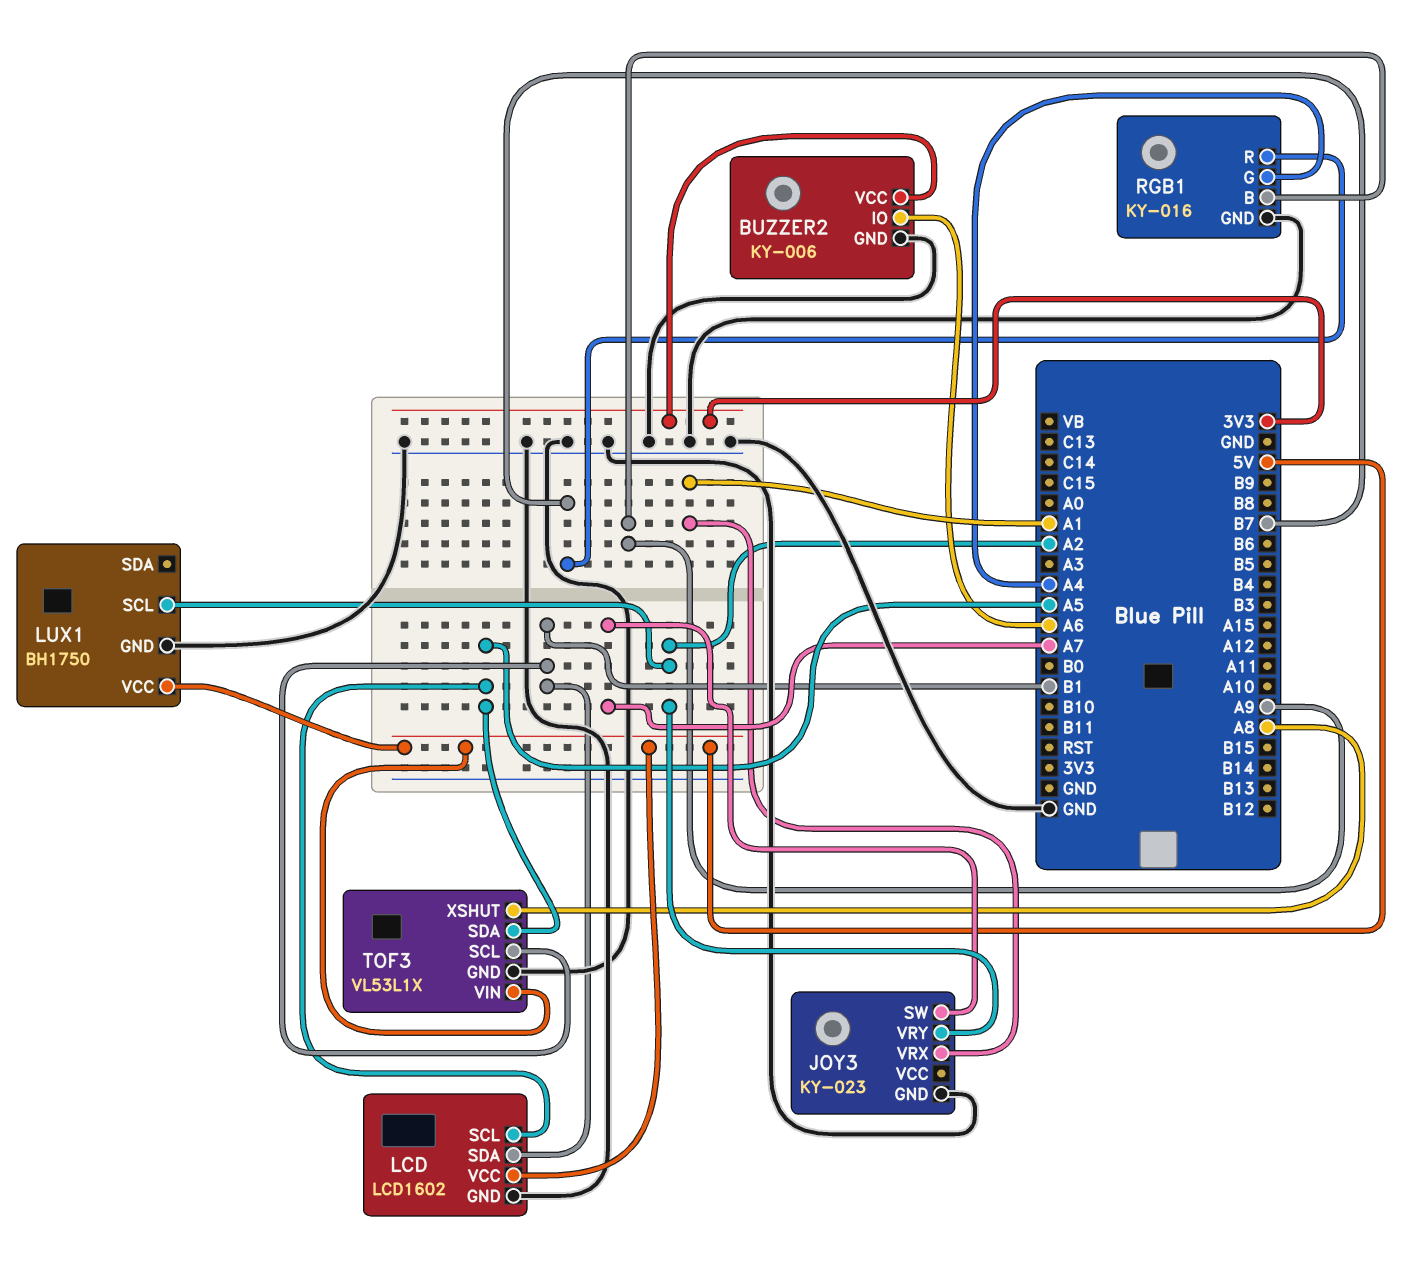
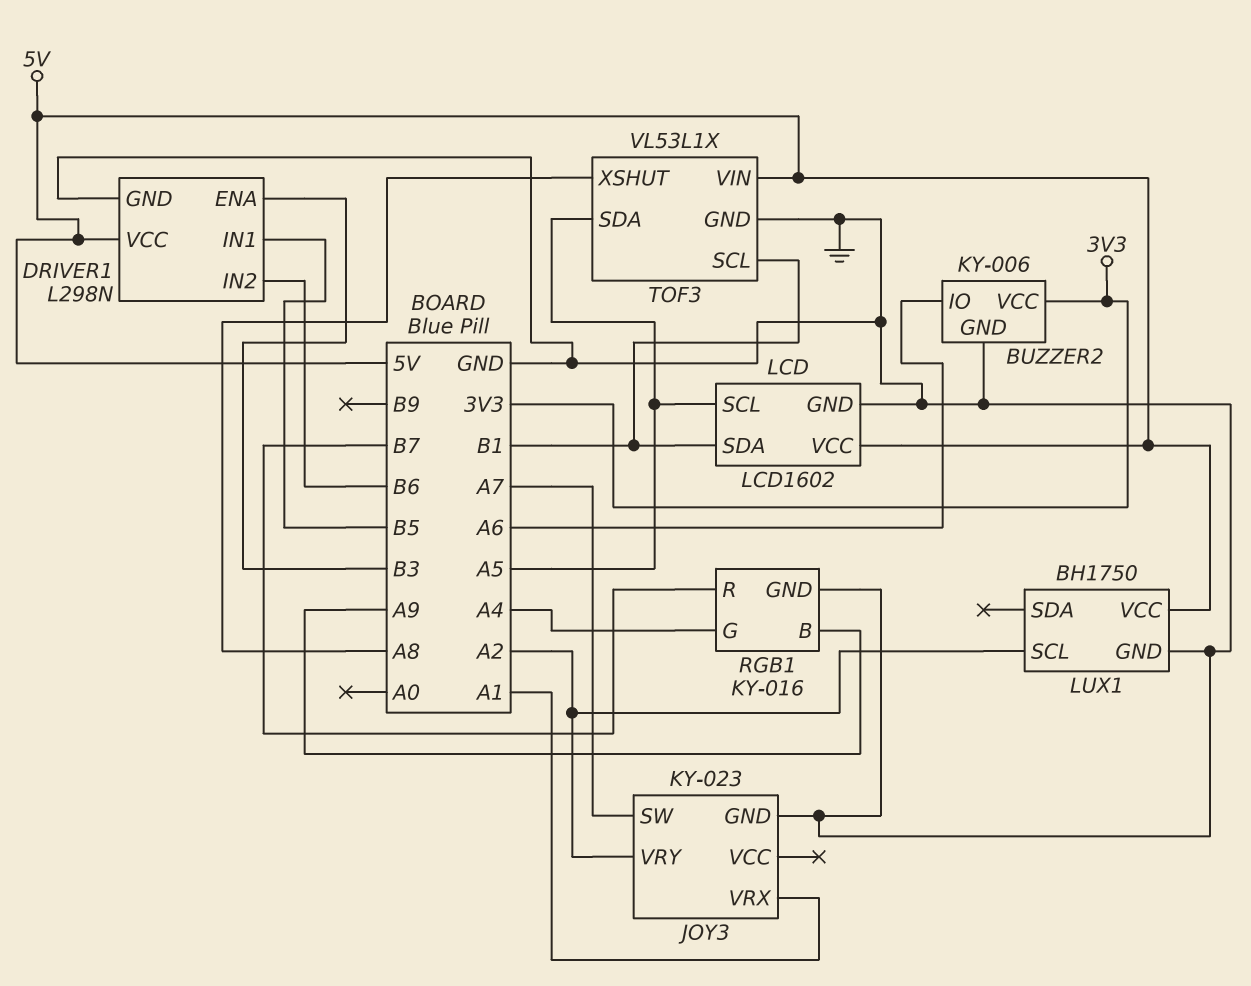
DRIVER1: none -> L298N
DRIVER1 pin ENA: none -> B3
DRIVER1 pin GND: none -> GND
DRIVER1 pin IN1: none -> B5
DRIVER1 pin IN2: none -> B6
DRIVER1 pin VCC: none -> 5V

